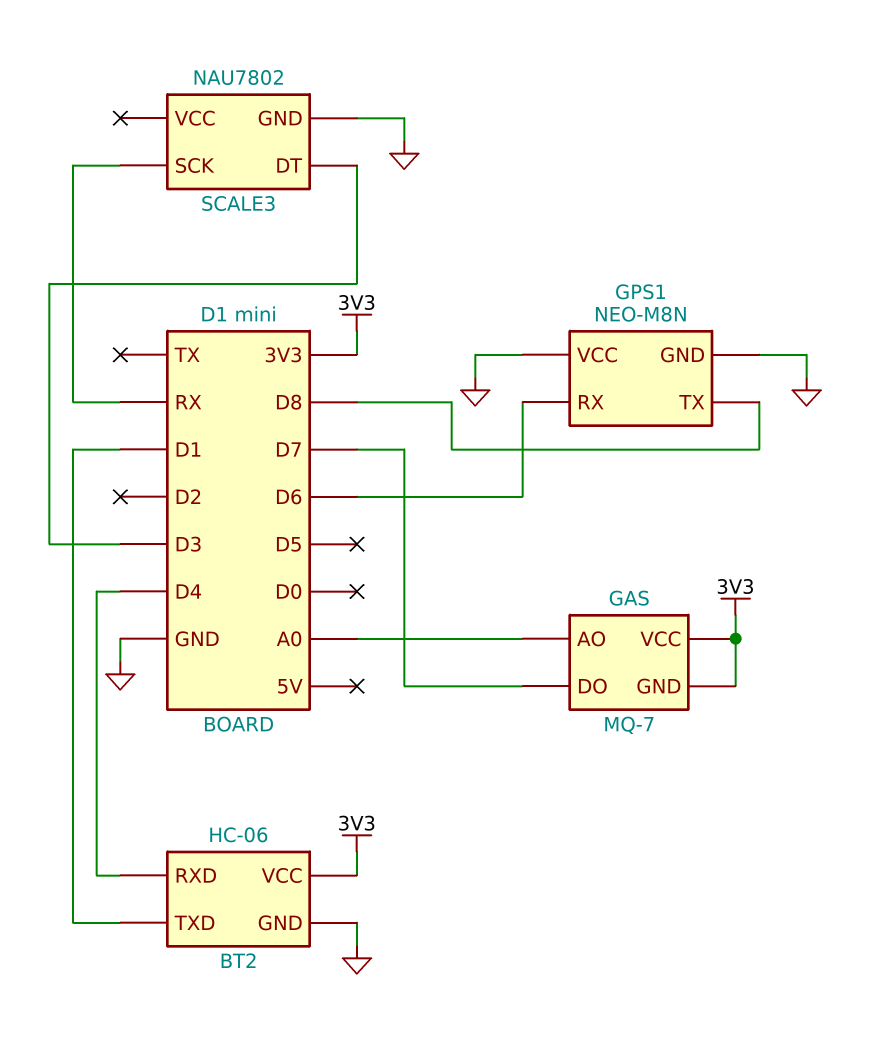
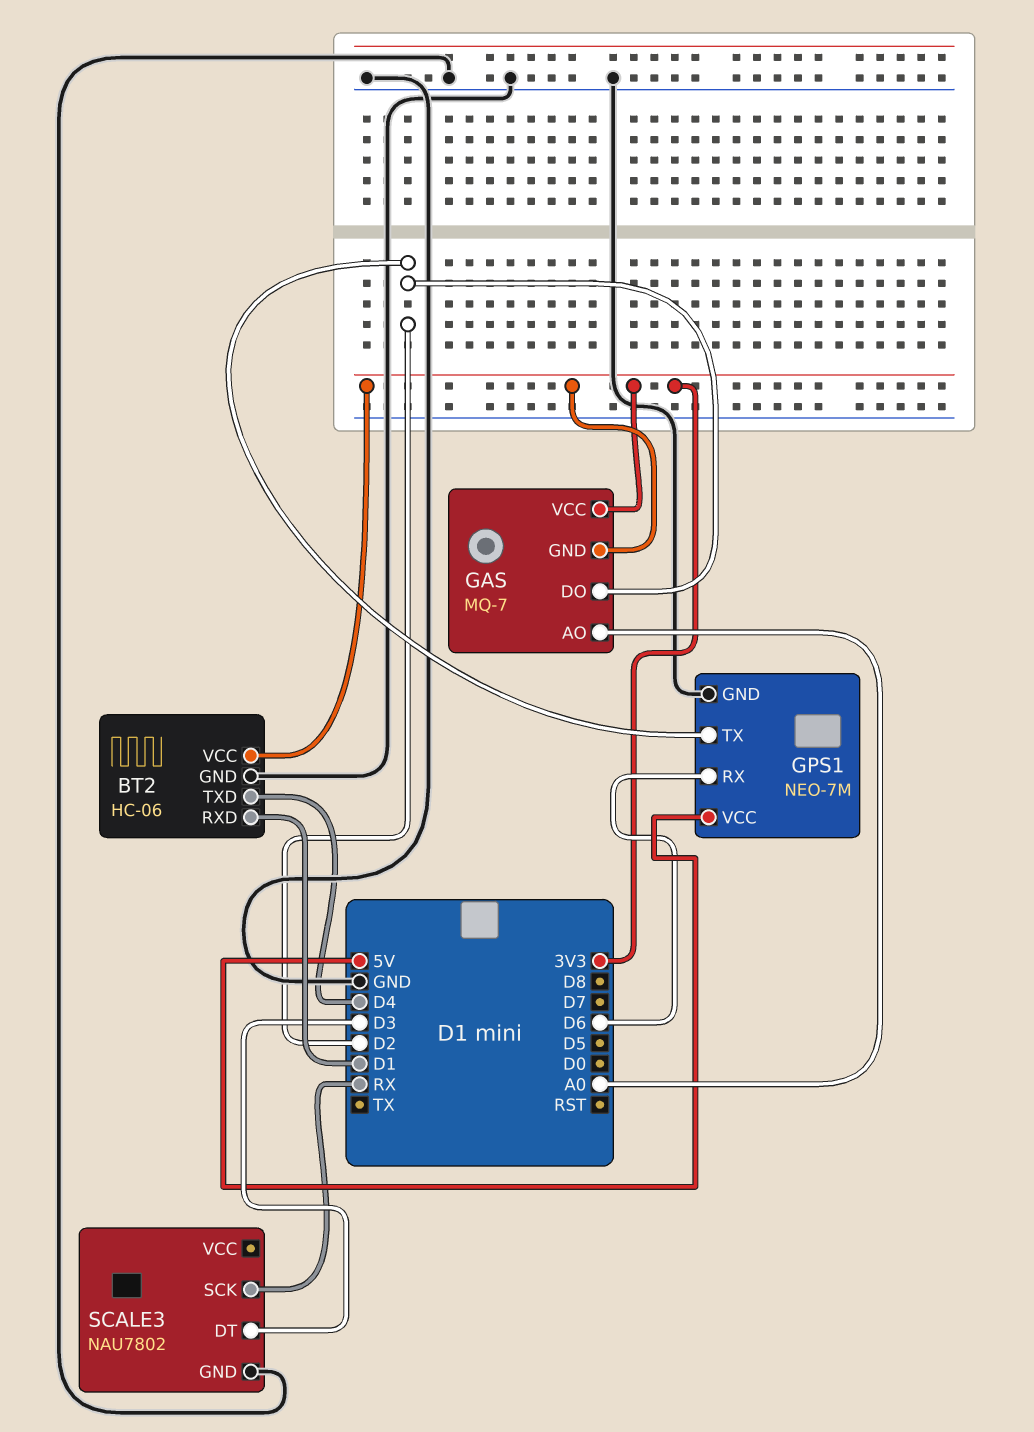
BT2 pin RXD: D4 -> D1
BT2 pin TXD: D1 -> D4
GAS pin DO: D7 -> D2
GPS1: NEO-M8N -> NEO-7M
GPS1 pin TX: D8 -> D2
GPS1 pin VCC: GND -> 5V

